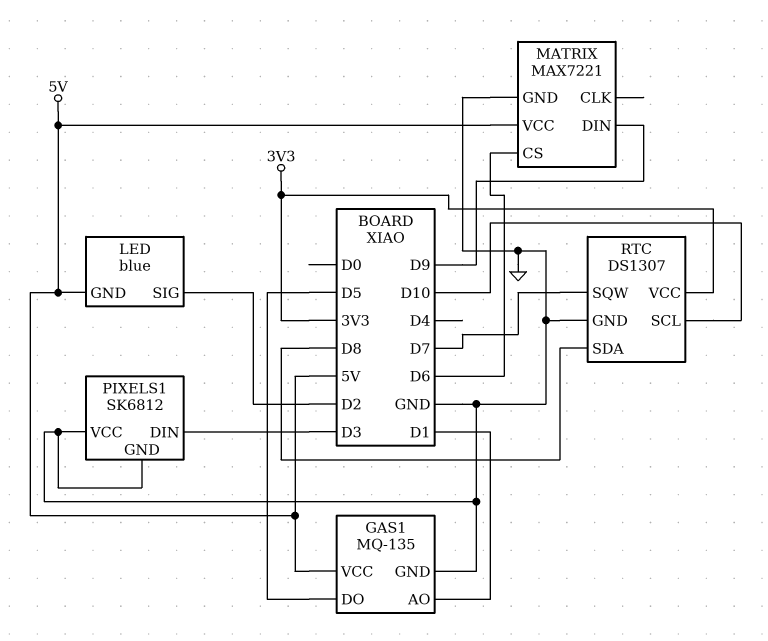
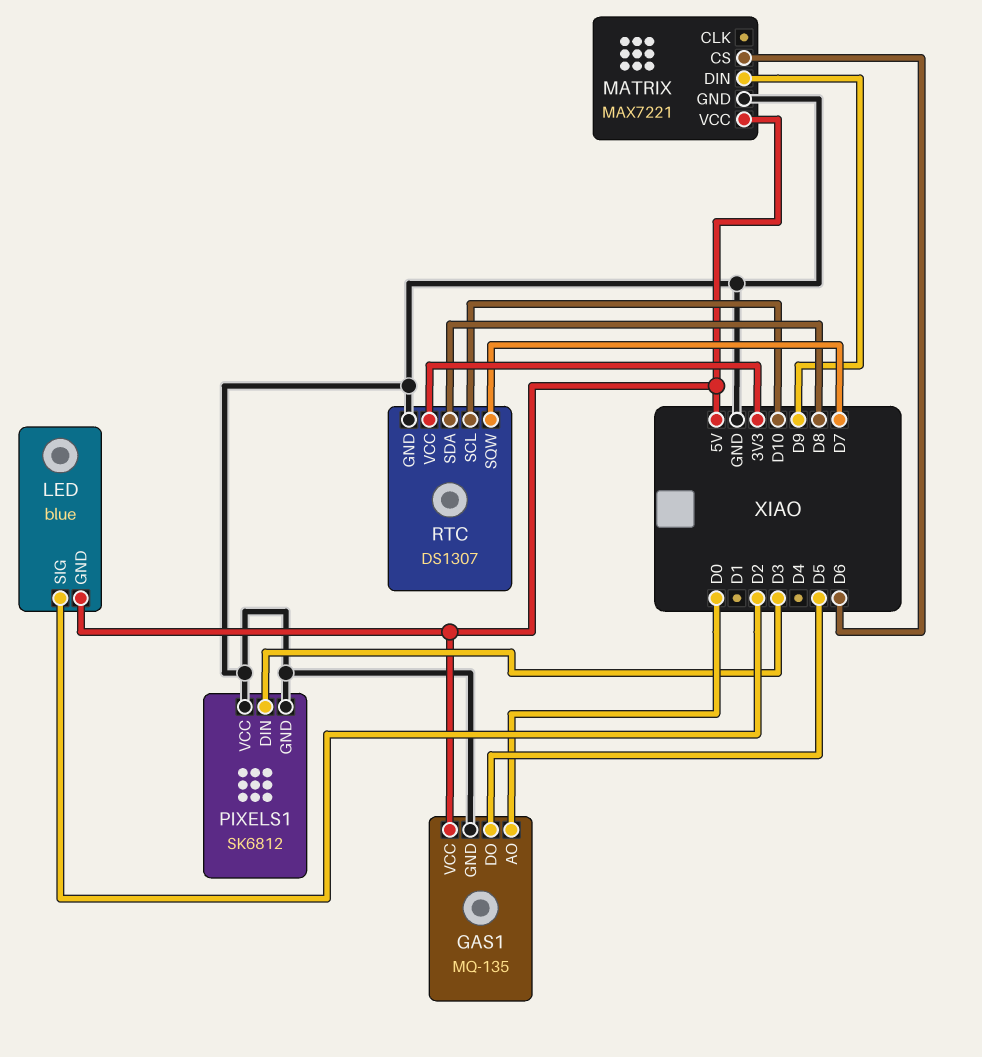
GAS1 pin AO: D1 -> D0

